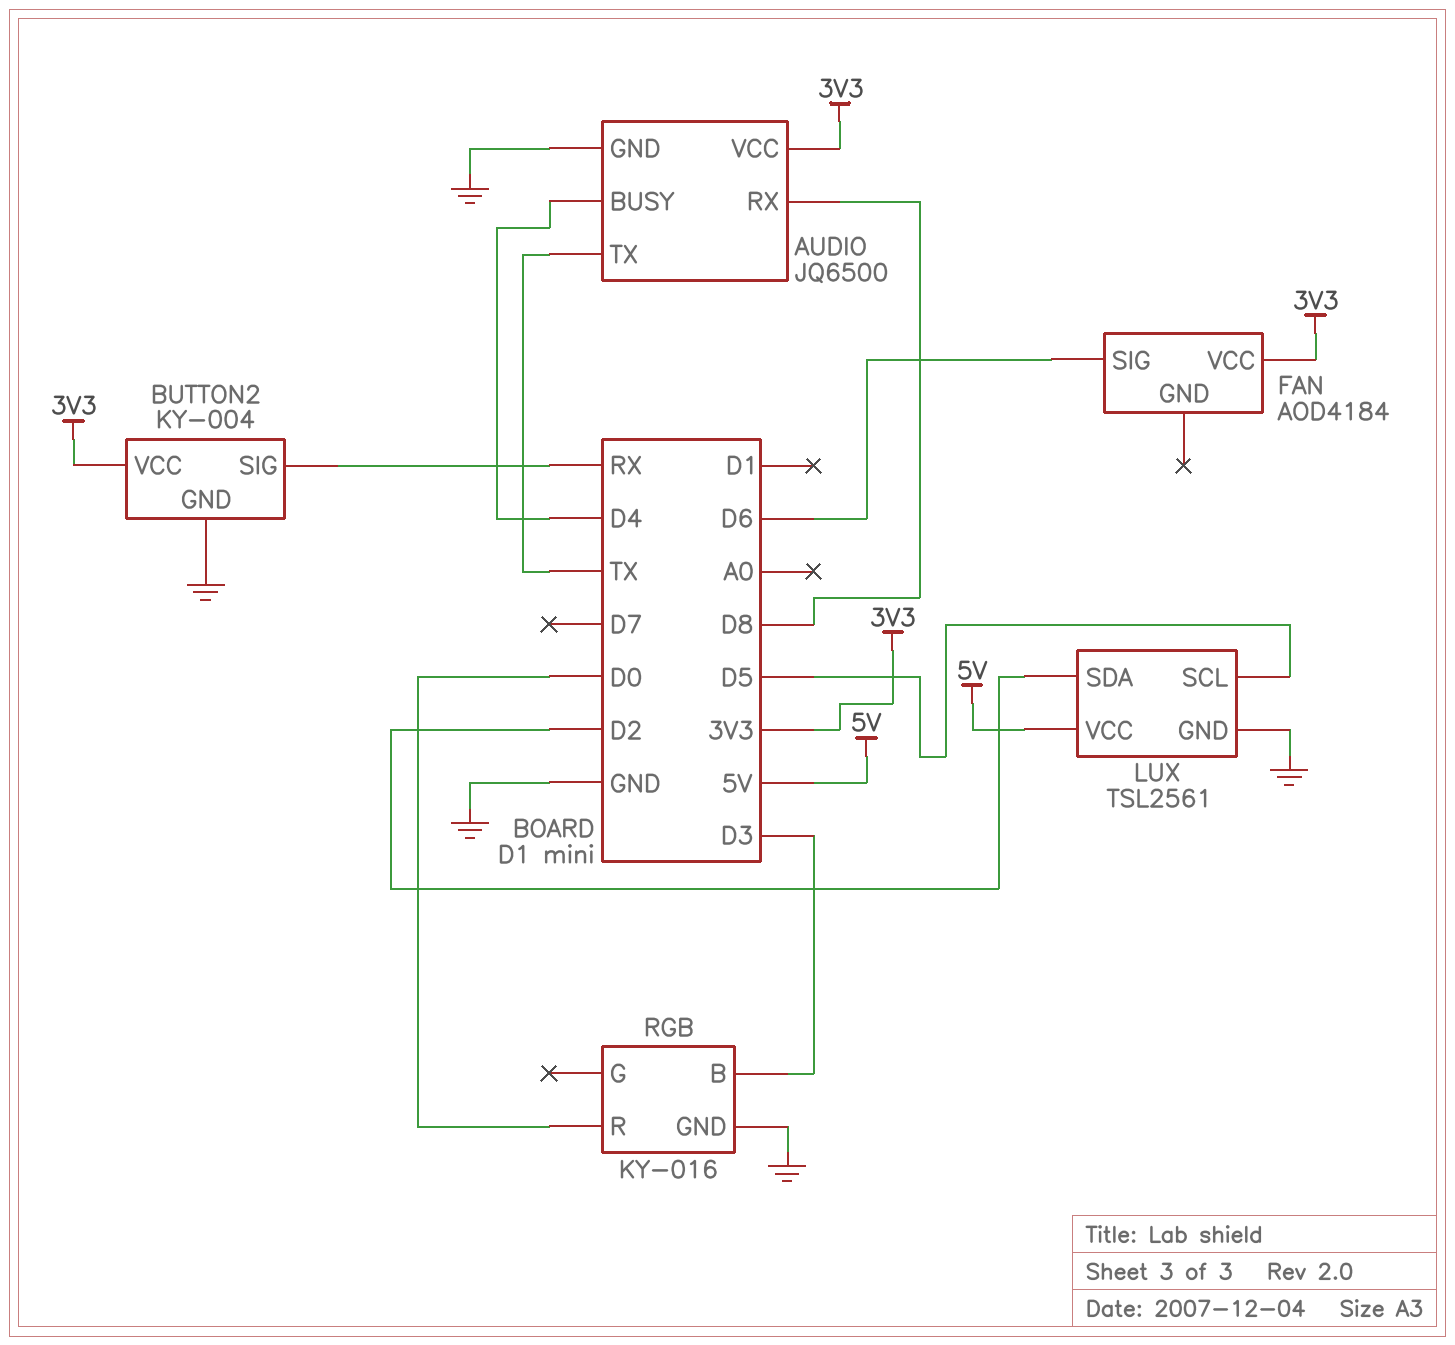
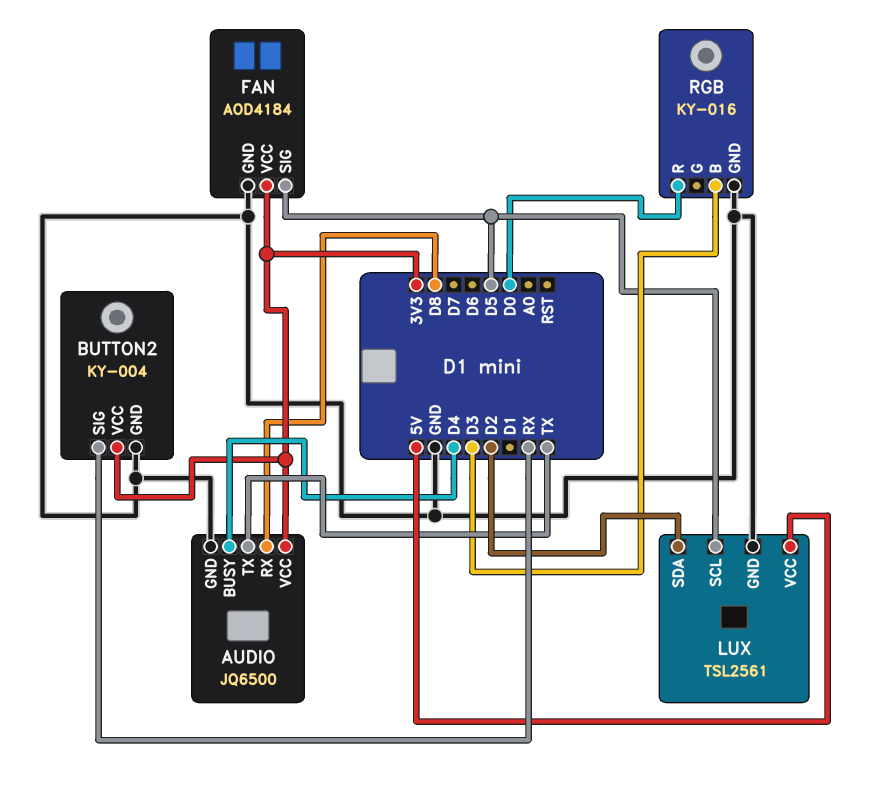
FAN pin GND: none -> GND
FAN pin SIG: D6 -> D5

